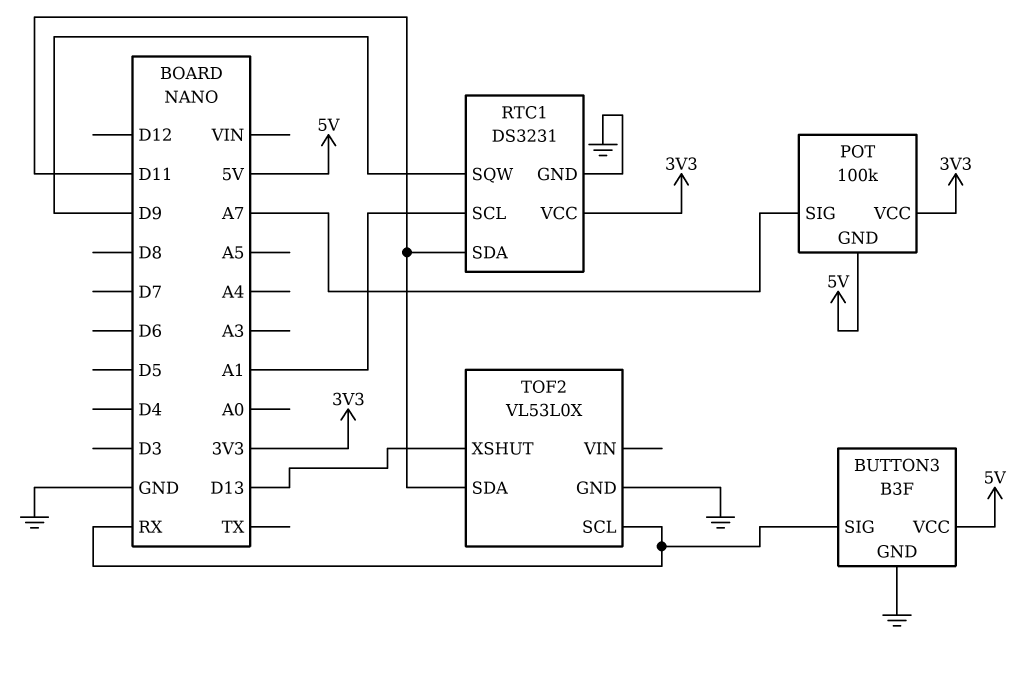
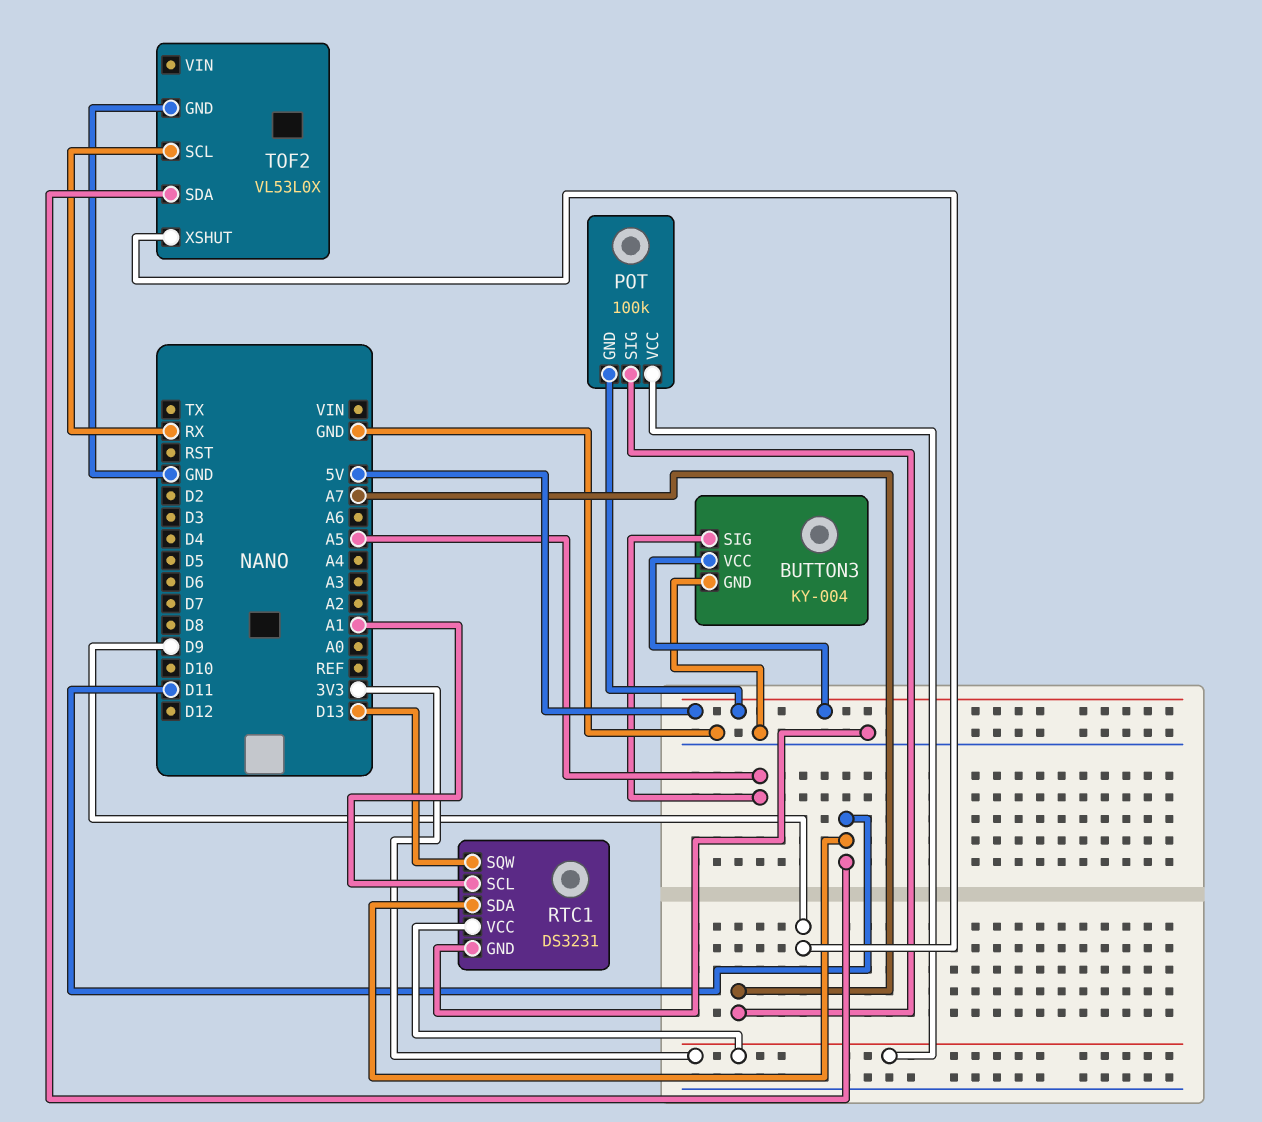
BUTTON3: B3F -> KY-004
BUTTON3 pin SIG: RX -> A5
RTC1 pin SQW: D9 -> D13
TOF2 pin XSHUT: D13 -> D9

